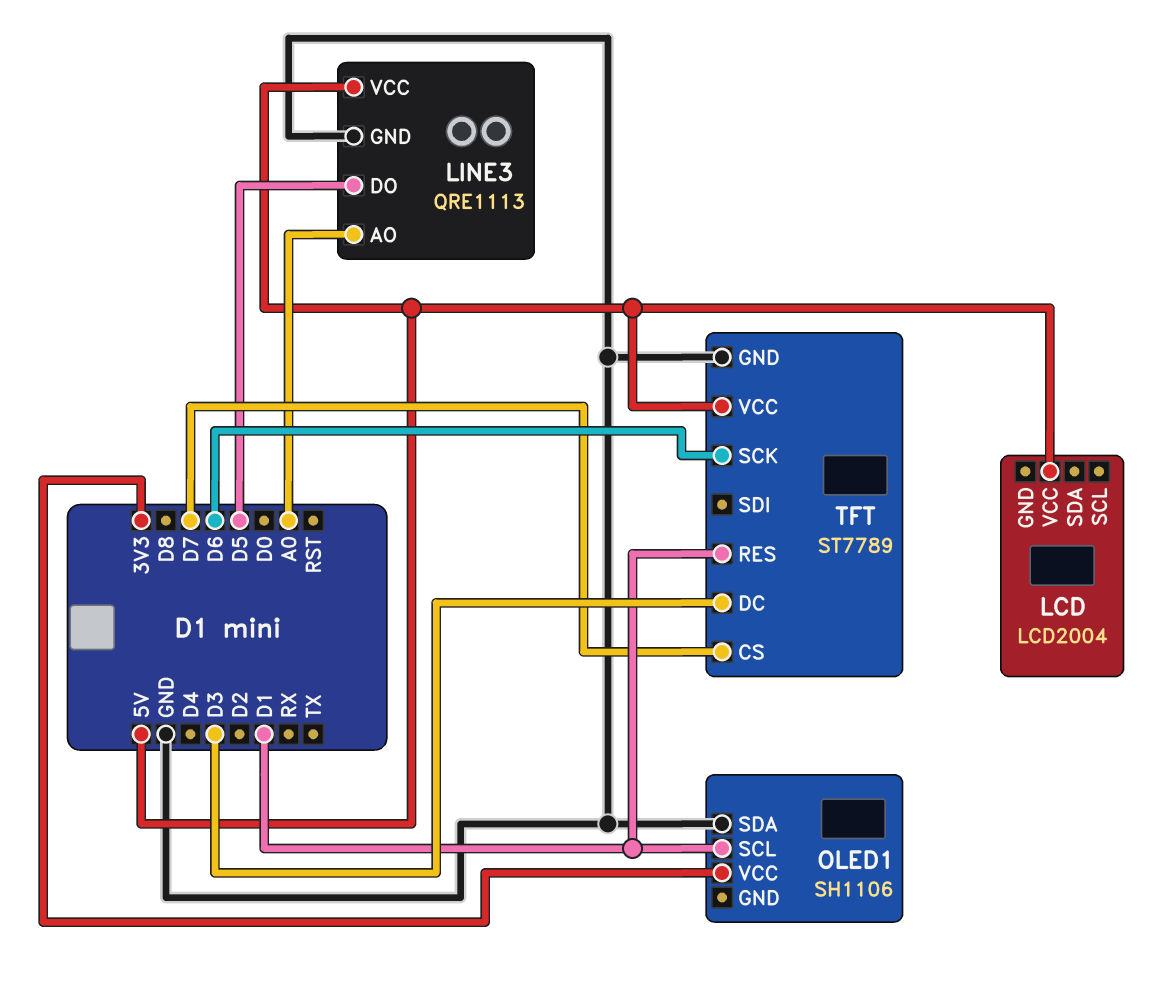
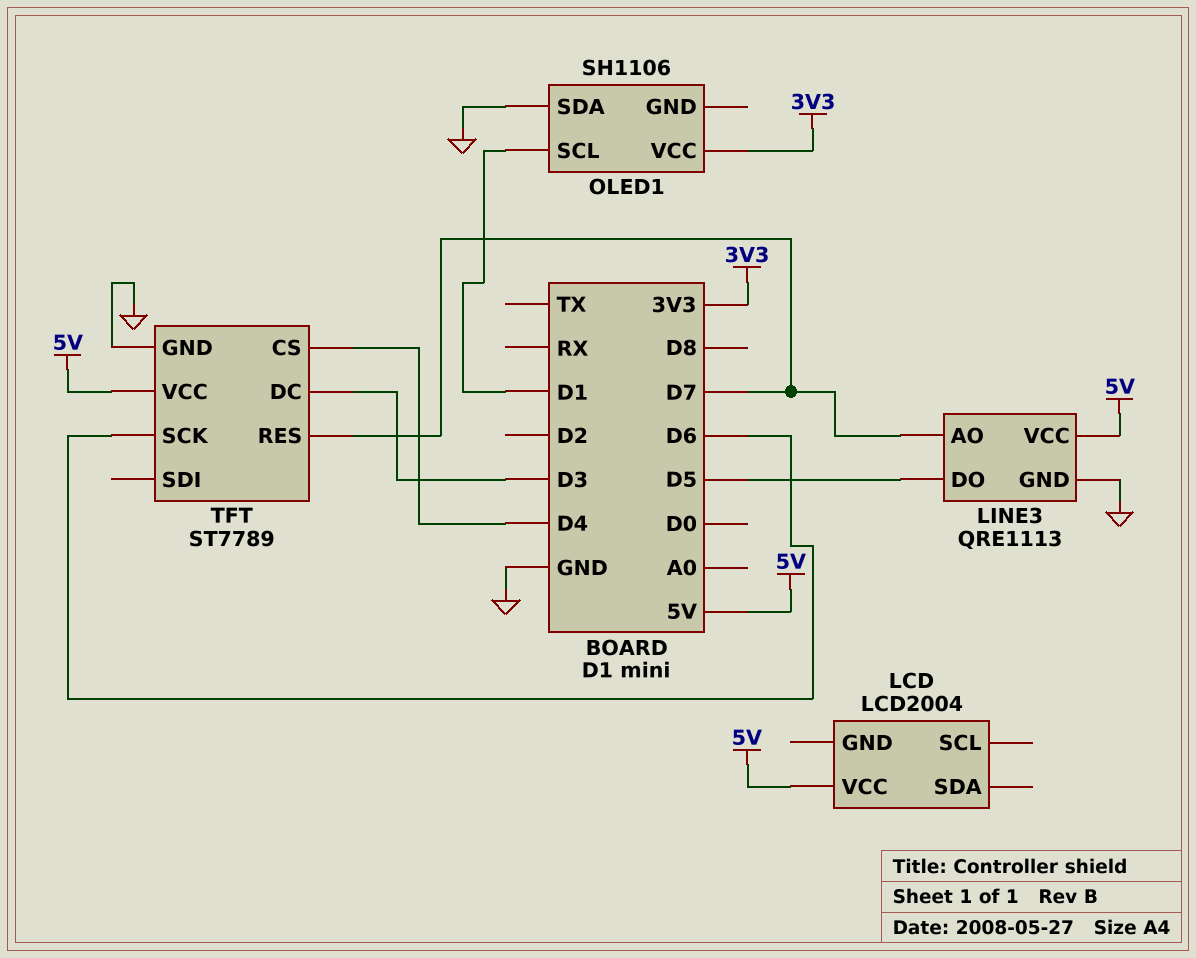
LINE3 pin AO: A0 -> D7
TFT pin CS: D7 -> D4
TFT pin RES: D1 -> D7

